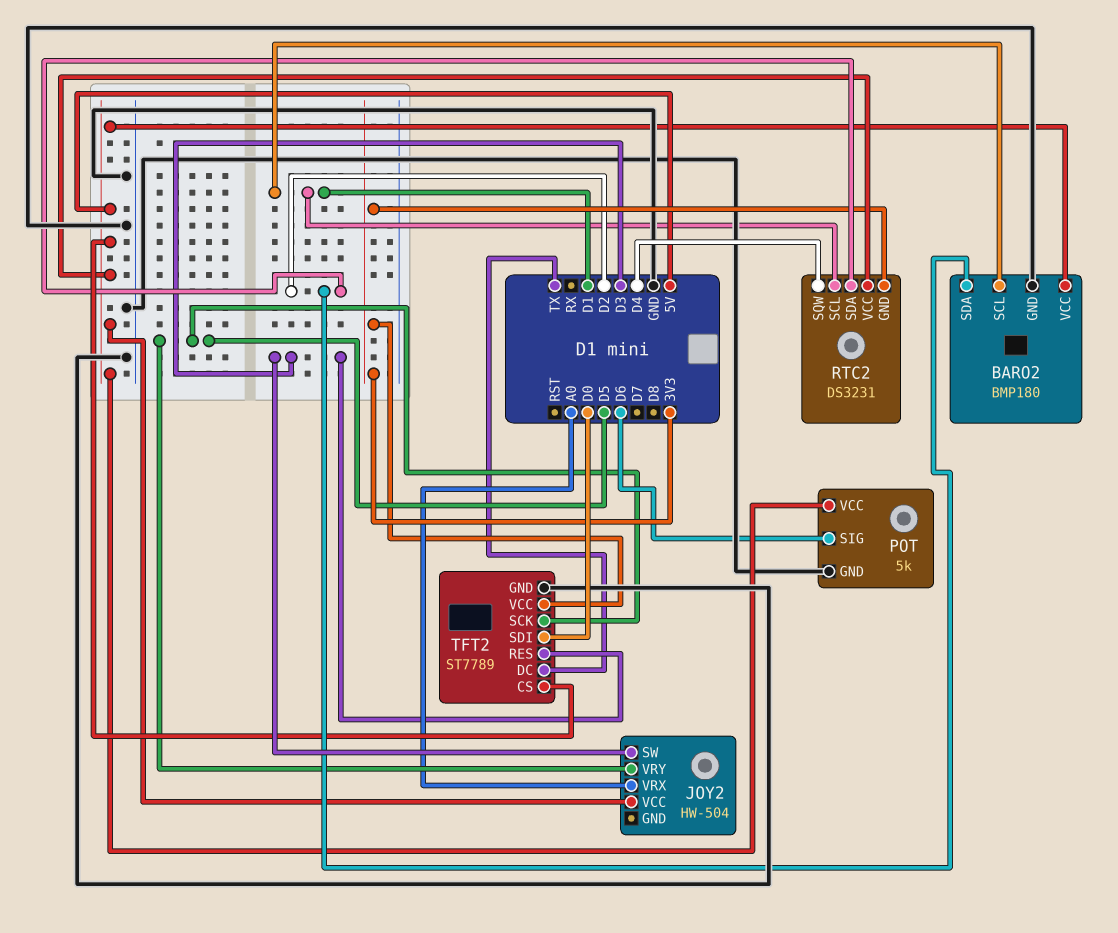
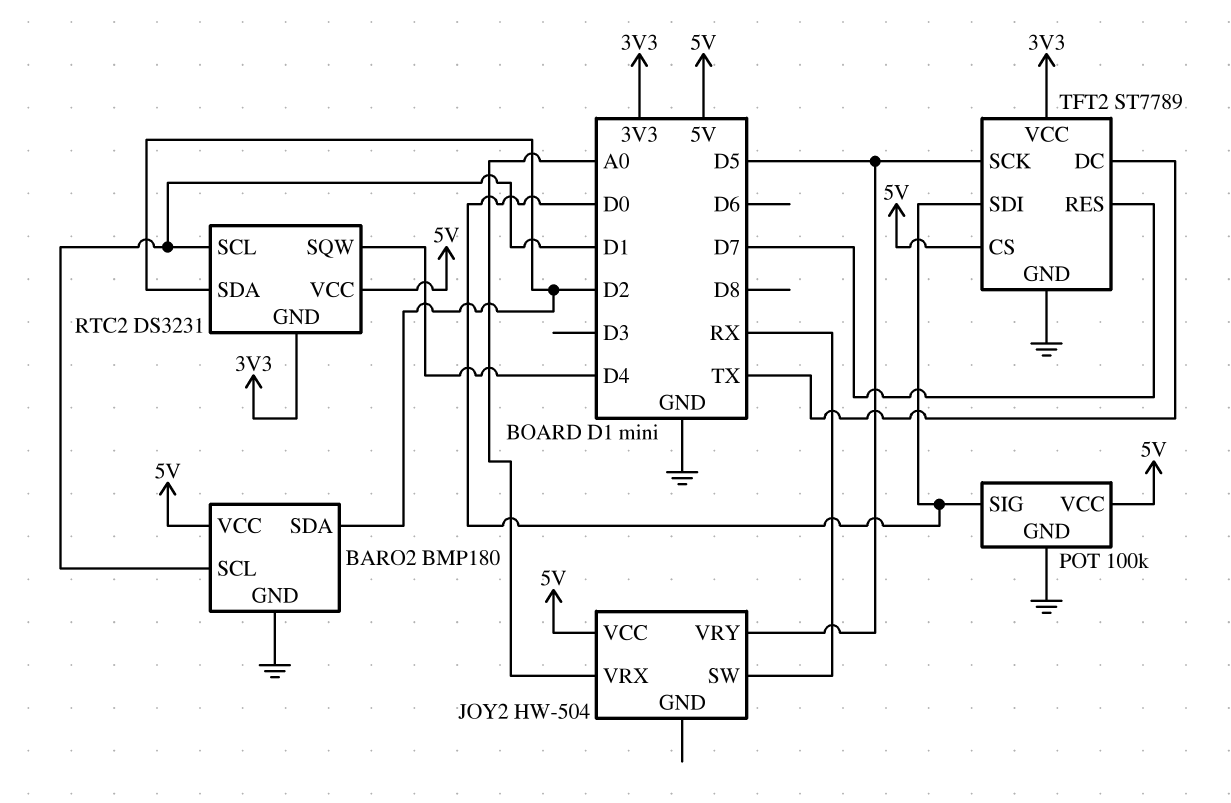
JOY2 pin SW: D3 -> RX
POT: 5k -> 100k
POT pin SIG: D6 -> D0
TFT2 pin RES: D3 -> D7

